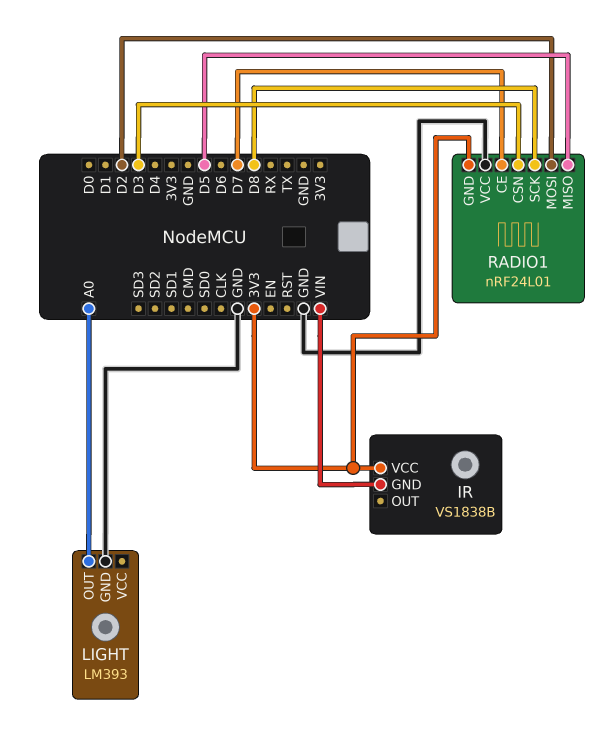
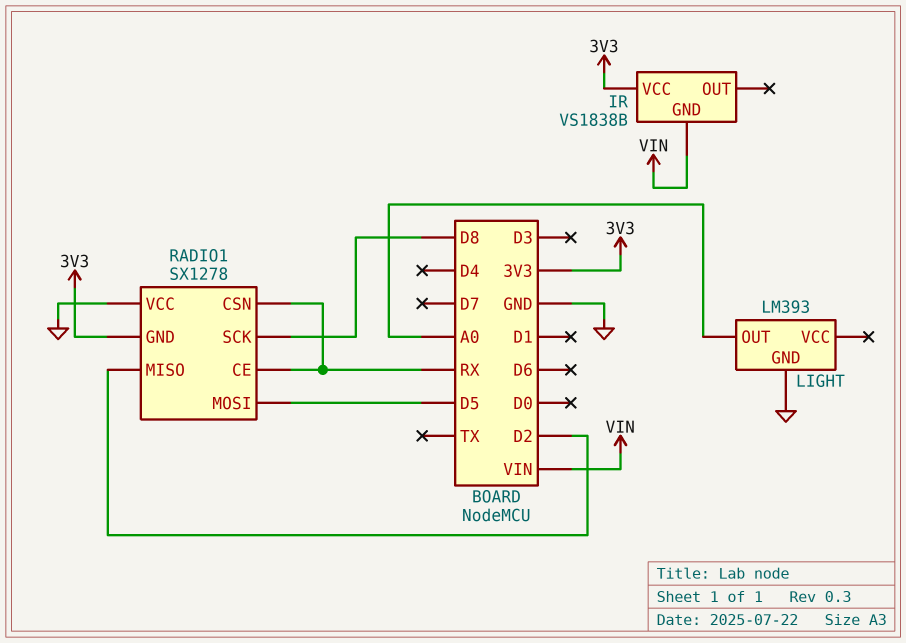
RADIO1: nRF24L01 -> SX1278
RADIO1 pin CE: D7 -> RX
RADIO1 pin CSN: D3 -> RX
RADIO1 pin MISO: D5 -> D2
RADIO1 pin MOSI: D2 -> D5

